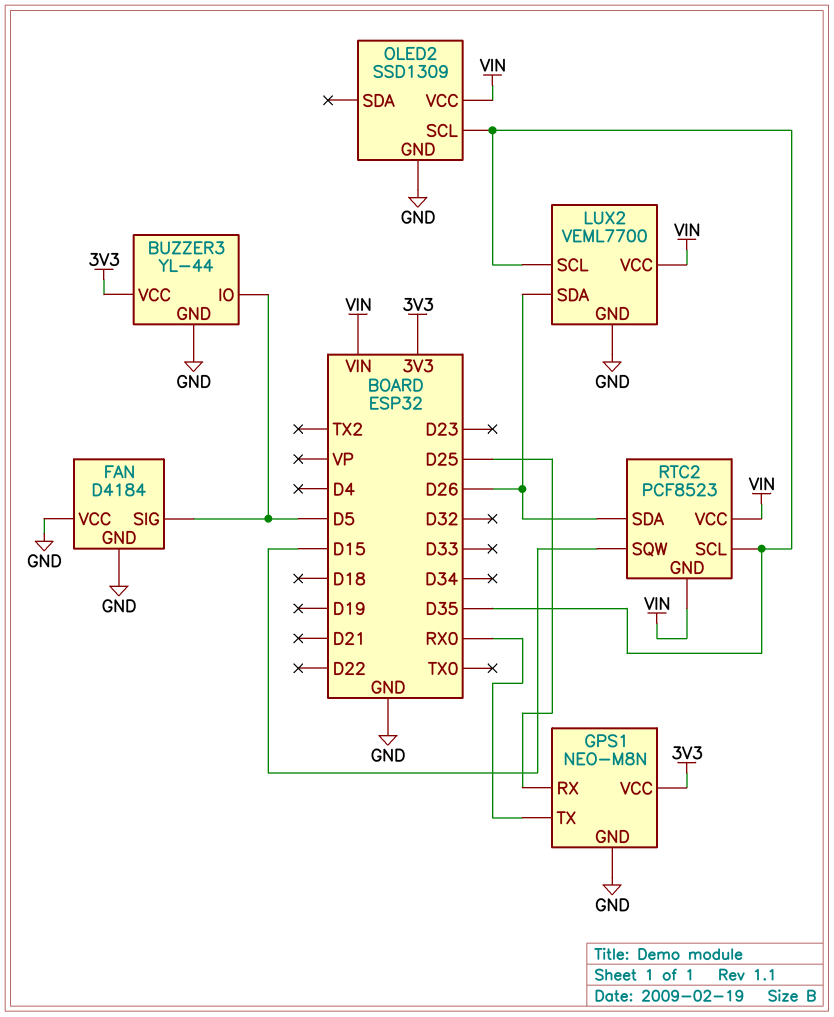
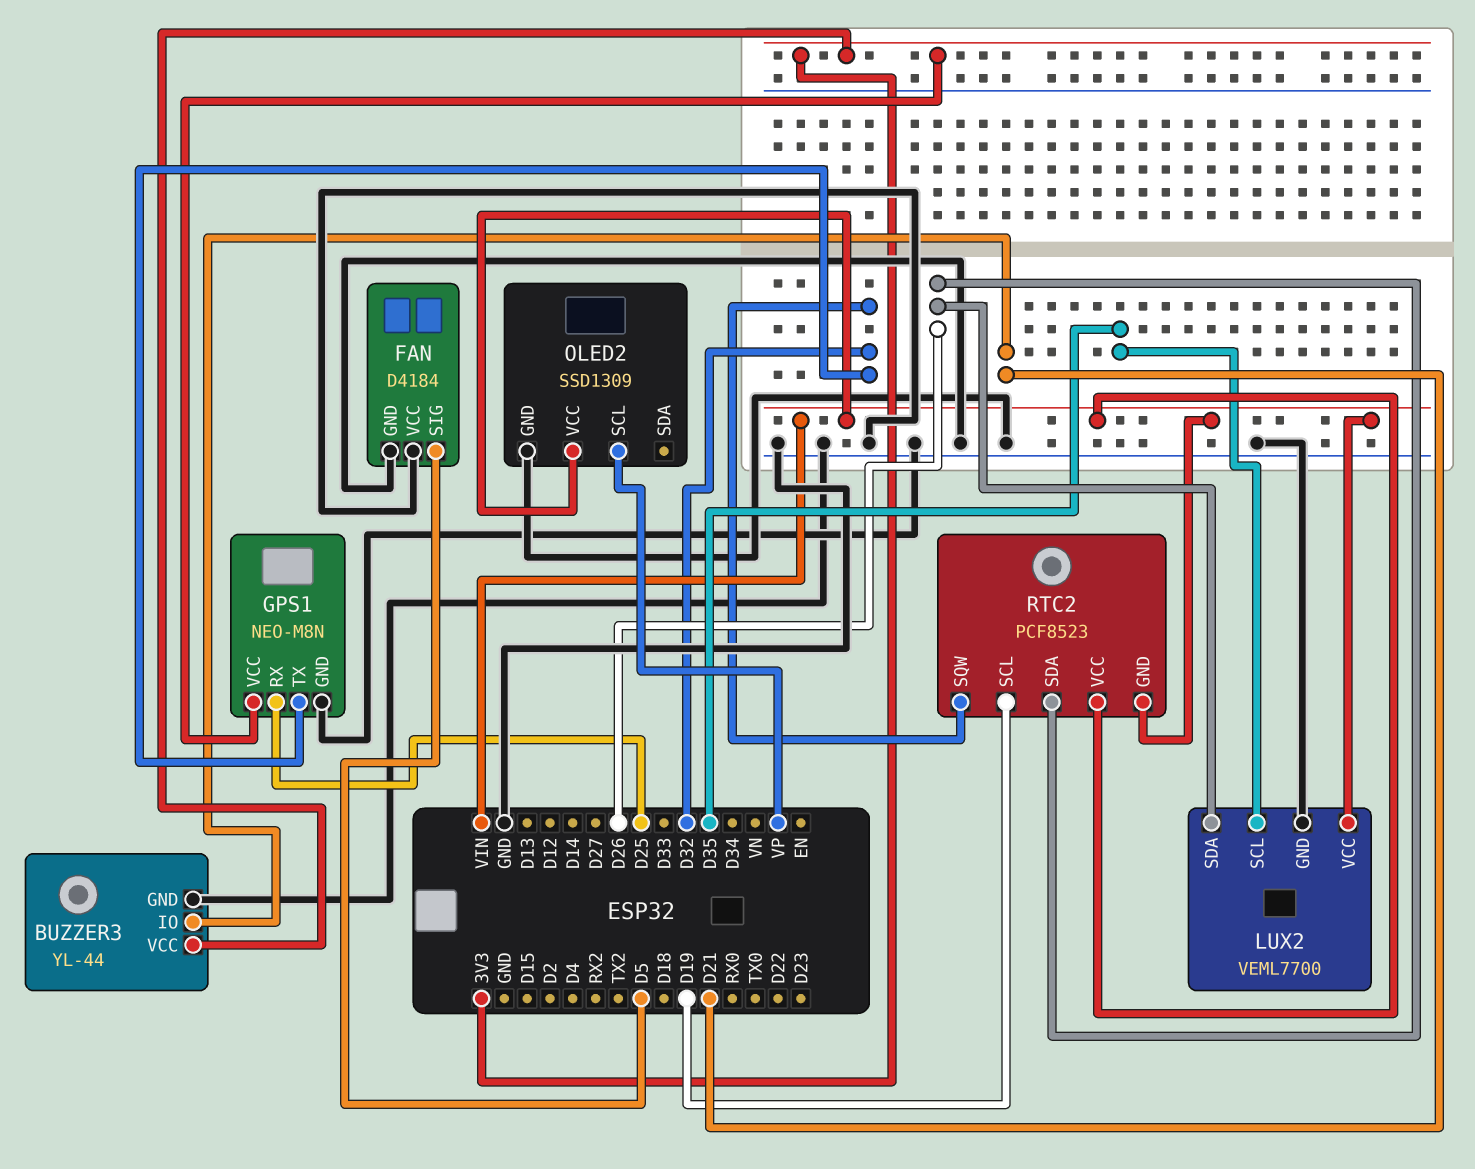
BUZZER3 pin IO: D5 -> D21
GPS1 pin TX: RX0 -> D32
OLED2 pin SCL: D35 -> VP
RTC2 pin SCL: D35 -> D19
RTC2 pin SQW: D15 -> D32

